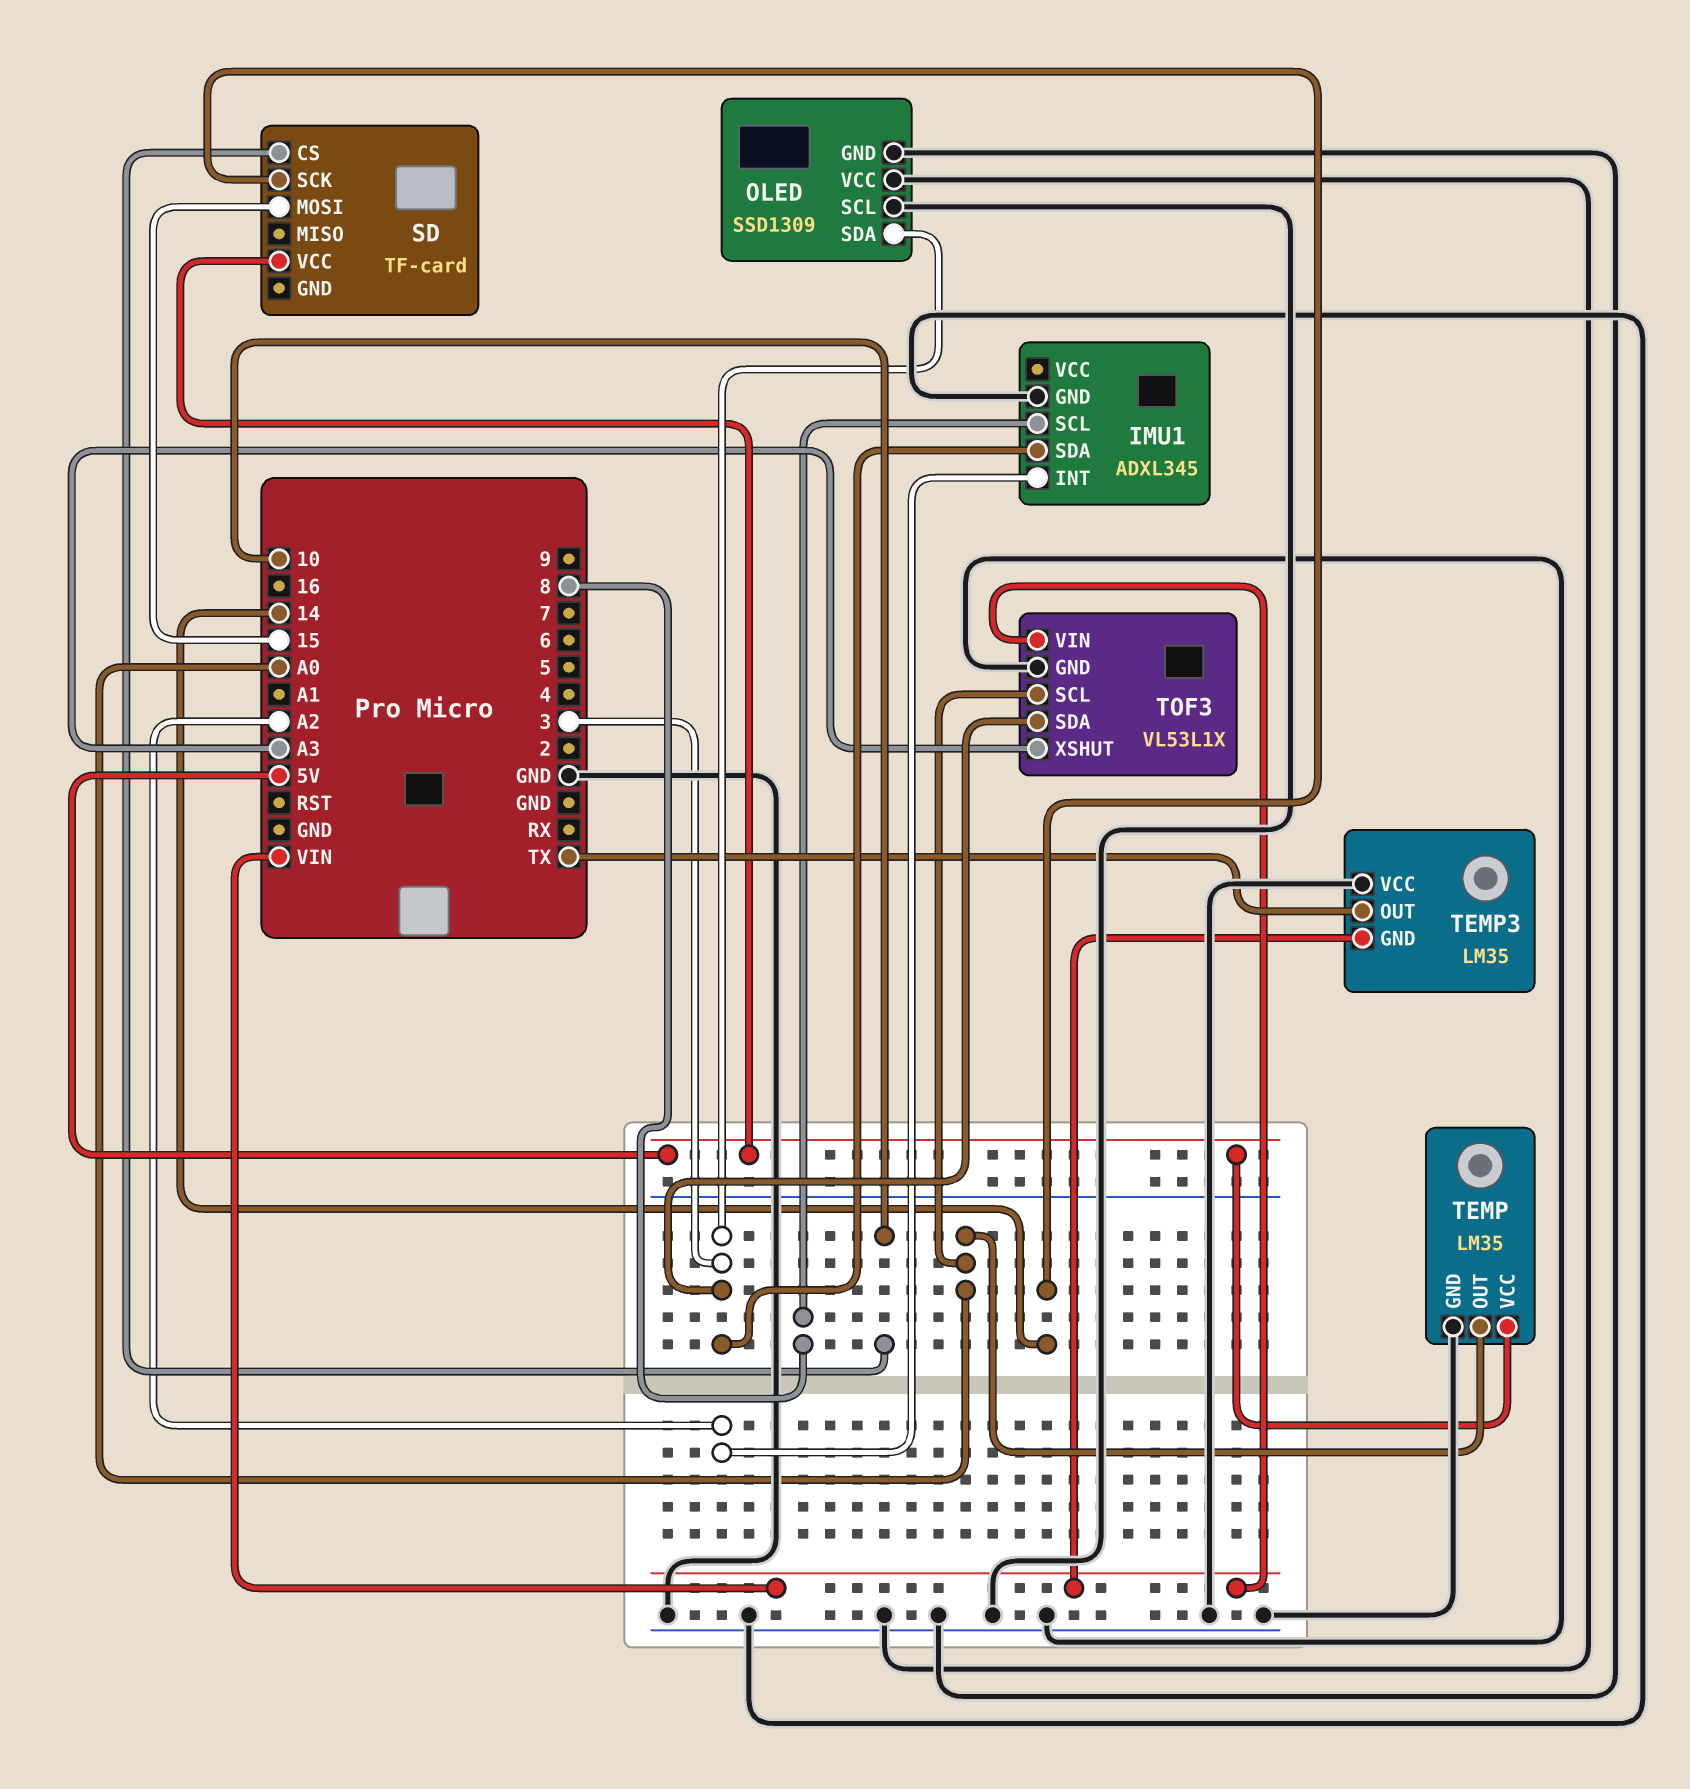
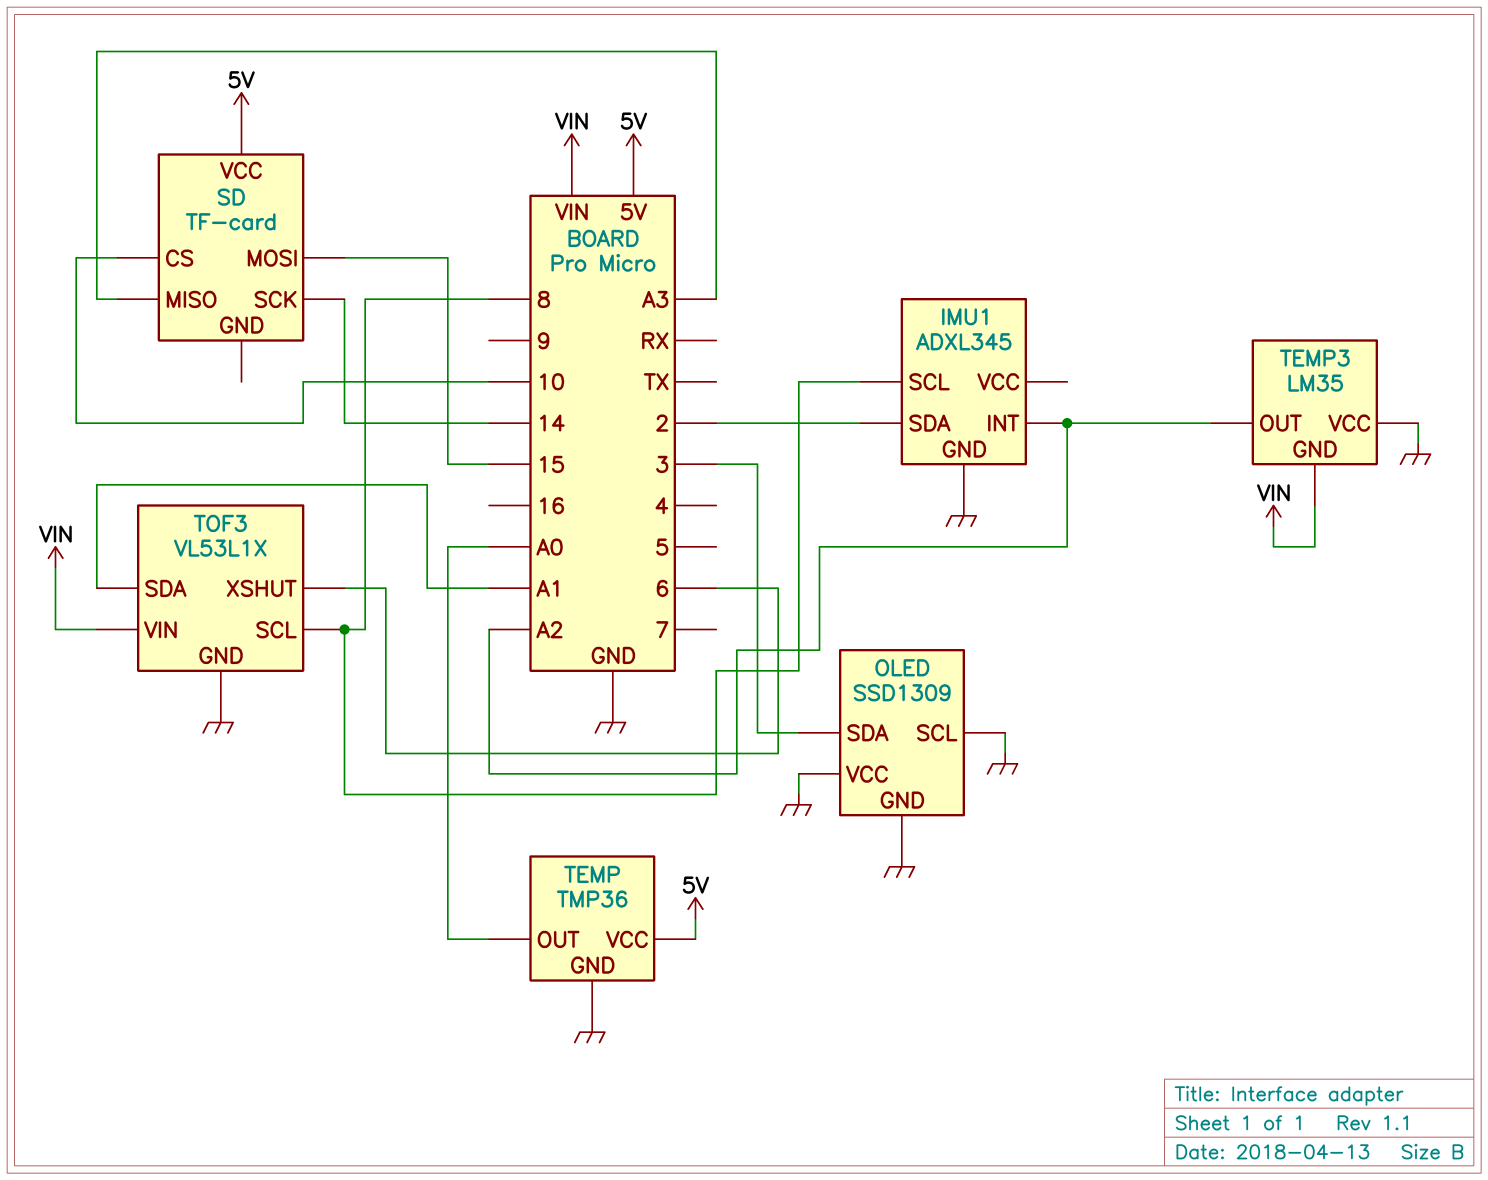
IMU1 pin SDA: 3 -> 2
SD pin MISO: none -> A3
TEMP: LM35 -> TMP36
TEMP3 pin OUT: TX -> A2
TOF3 pin SCL: A0 -> 8
TOF3 pin SDA: 3 -> A1
TOF3 pin XSHUT: A3 -> 6

